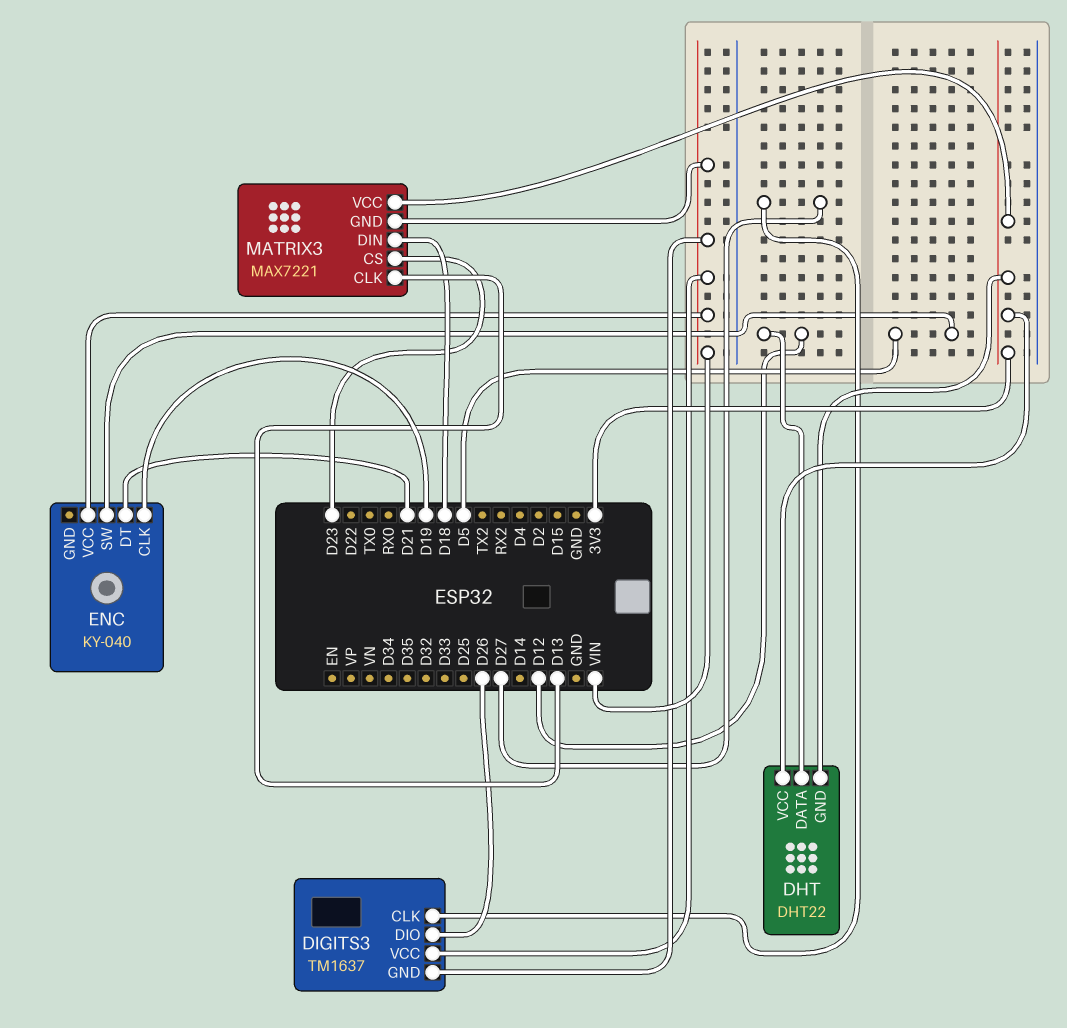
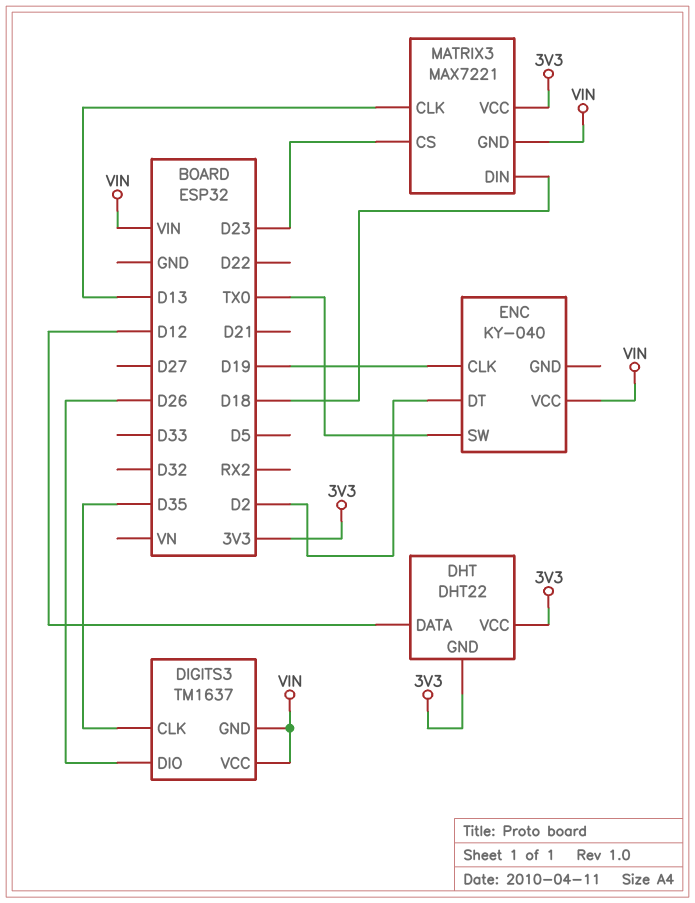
DIGITS3 pin CLK: D27 -> D35
ENC pin DT: D21 -> D2
ENC pin SW: D5 -> TX0

